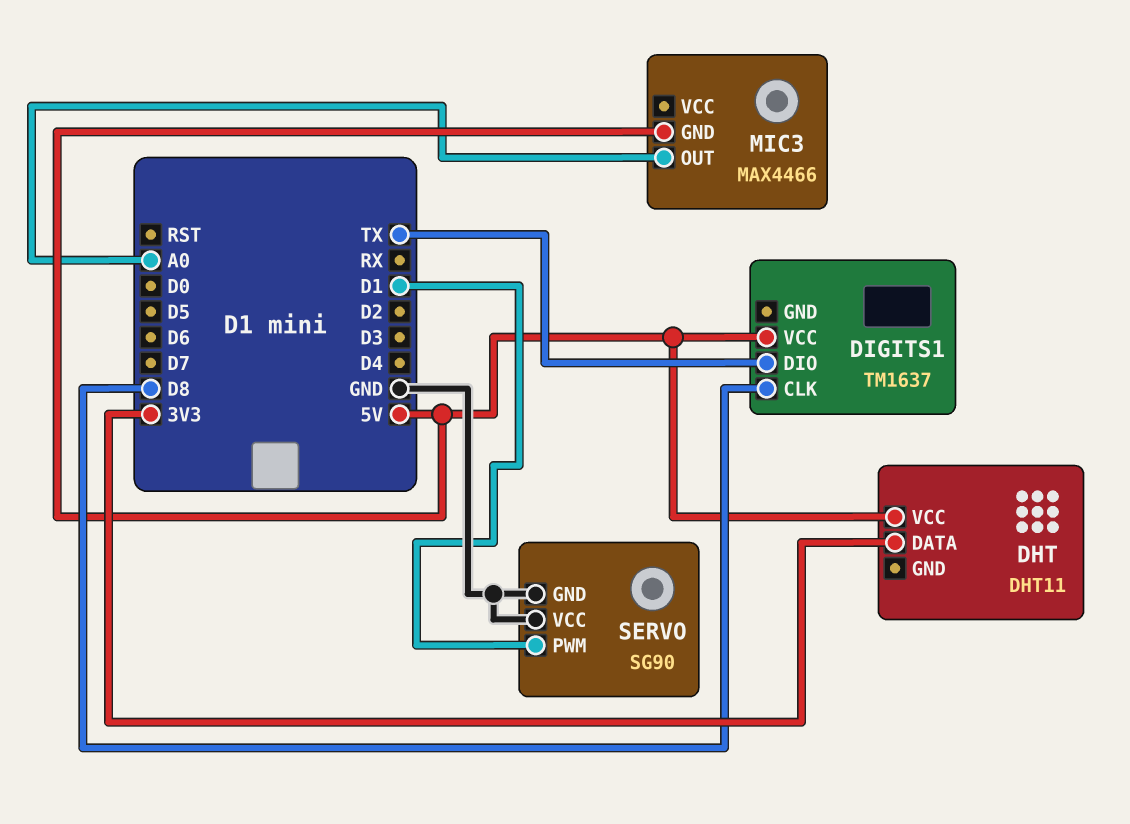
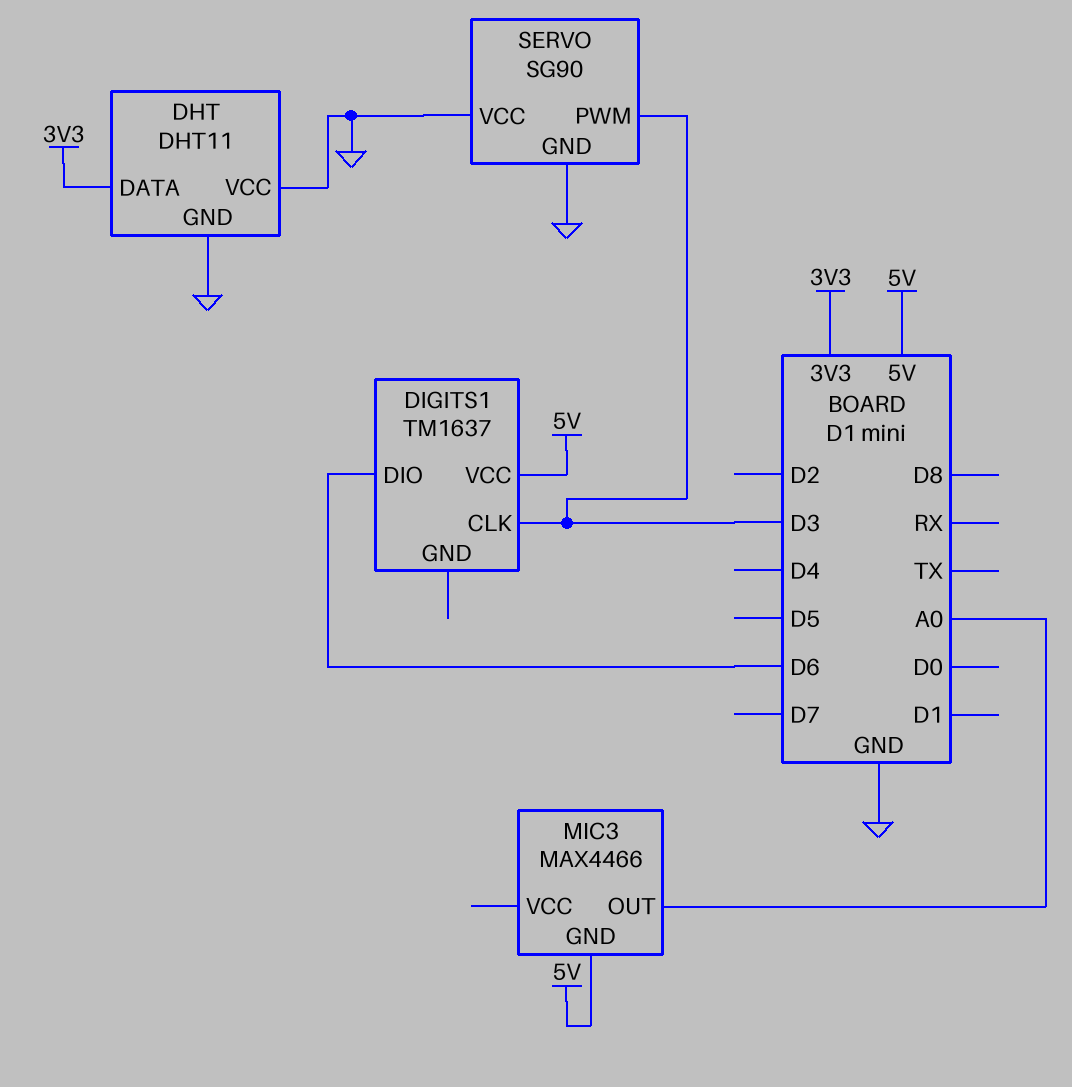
DHT pin GND: none -> GND
DHT pin VCC: 5V -> GND
DIGITS1 pin CLK: D8 -> D3
DIGITS1 pin DIO: TX -> D6
SERVO pin PWM: D1 -> D3

